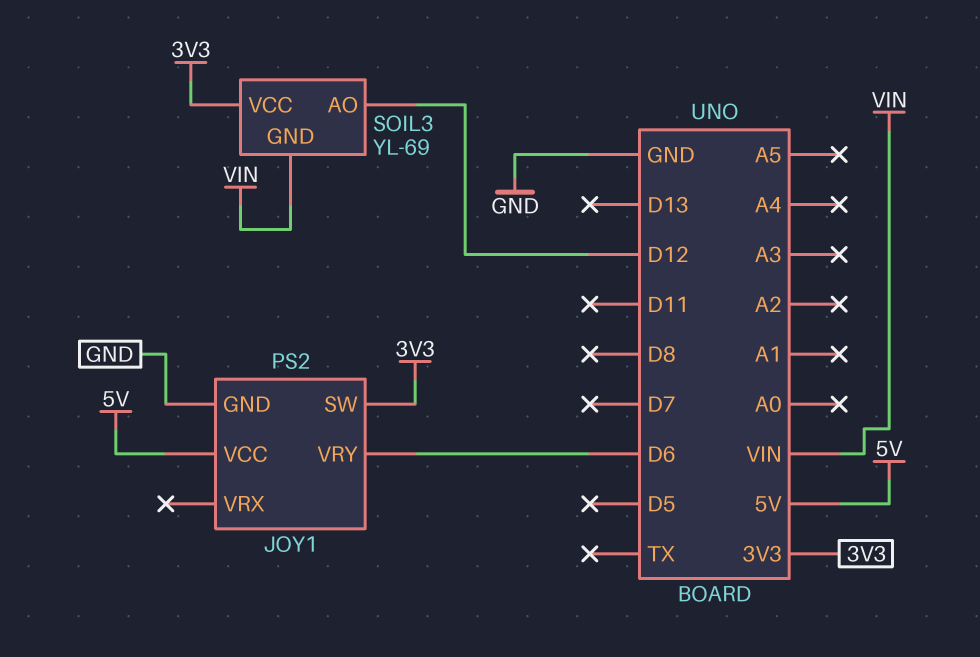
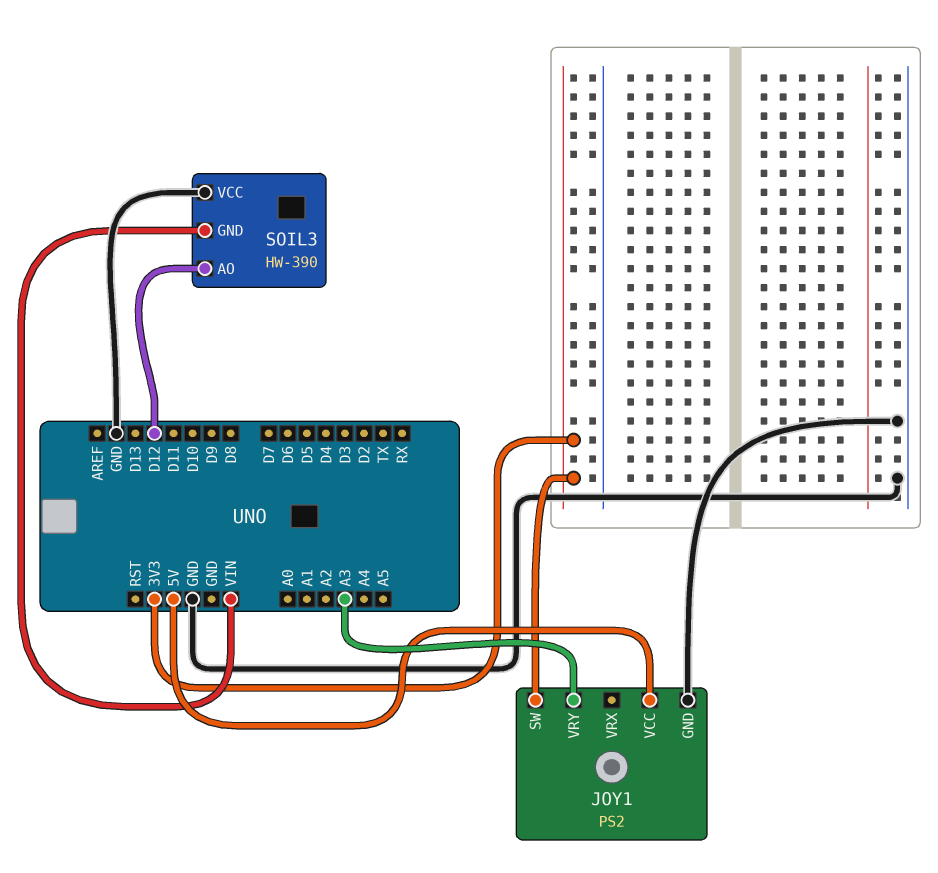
JOY1 pin VRY: D6 -> A3
SOIL3: YL-69 -> HW-390
SOIL3 pin VCC: 3V3 -> GND

